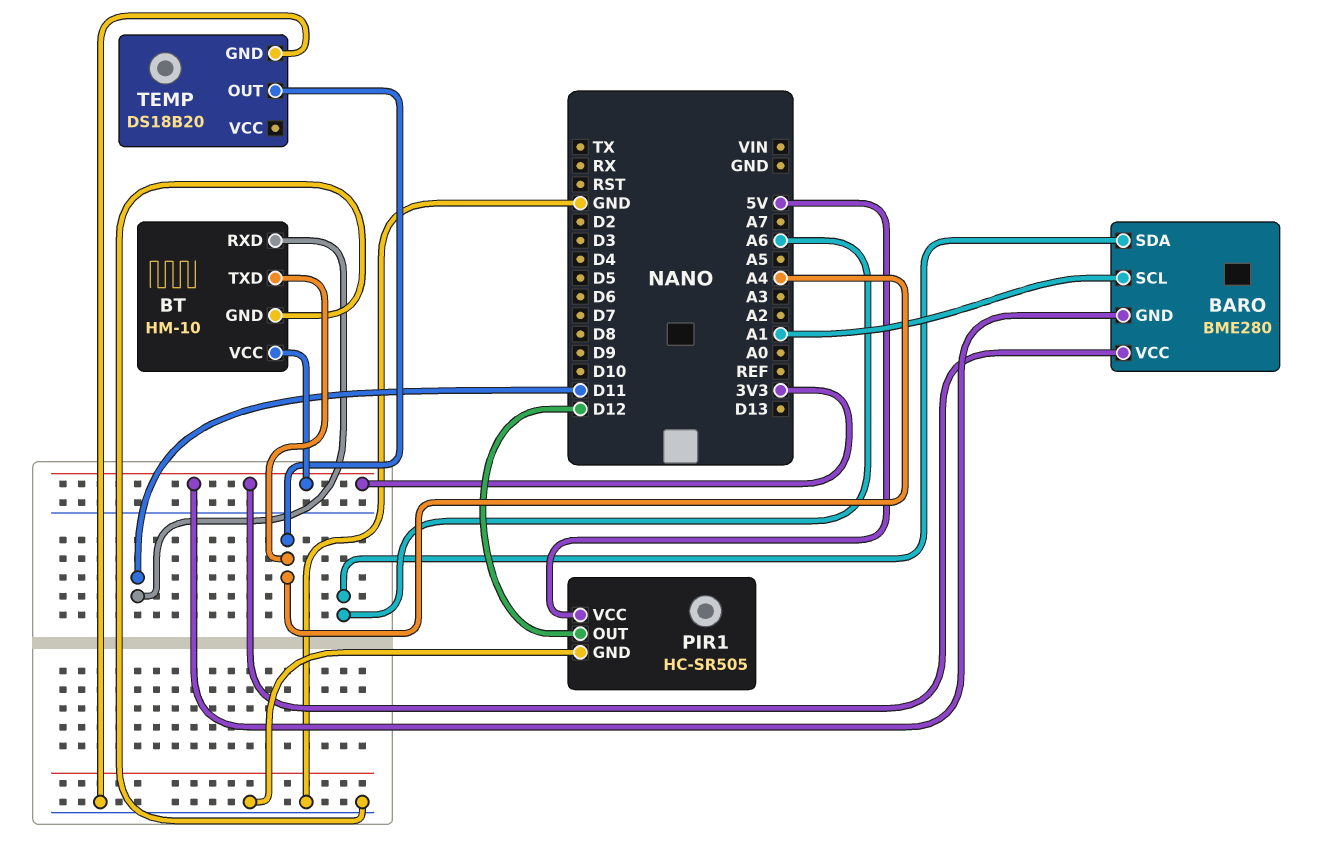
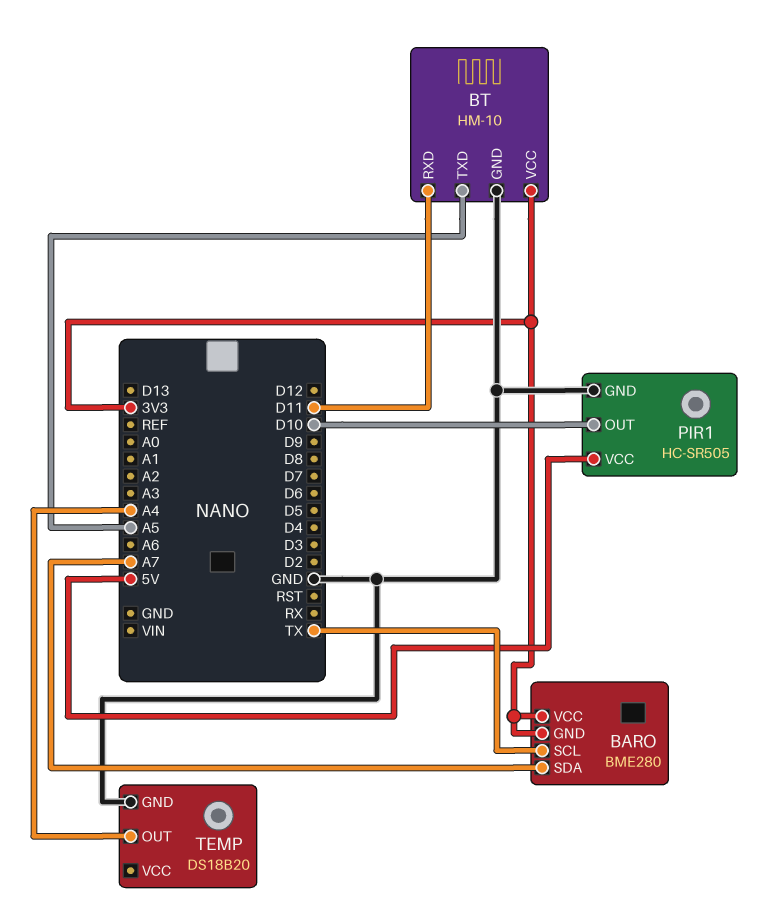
BARO pin SCL: A1 -> TX
BARO pin SDA: A6 -> A7
BT pin TXD: A4 -> A5
PIR1 pin OUT: D12 -> D10

